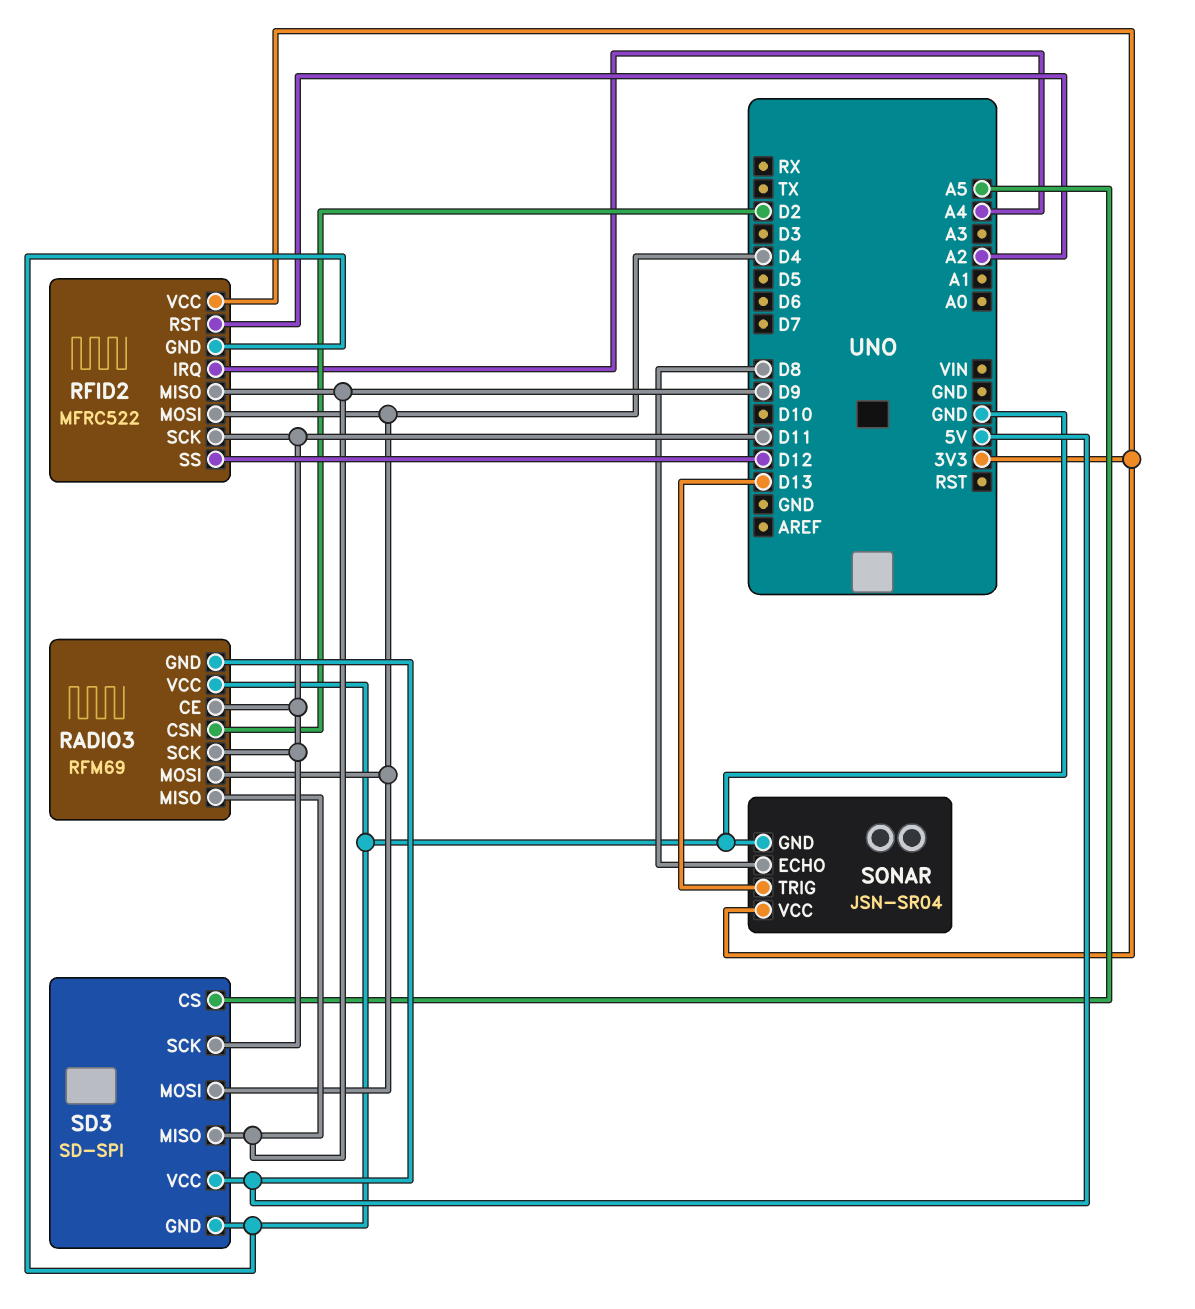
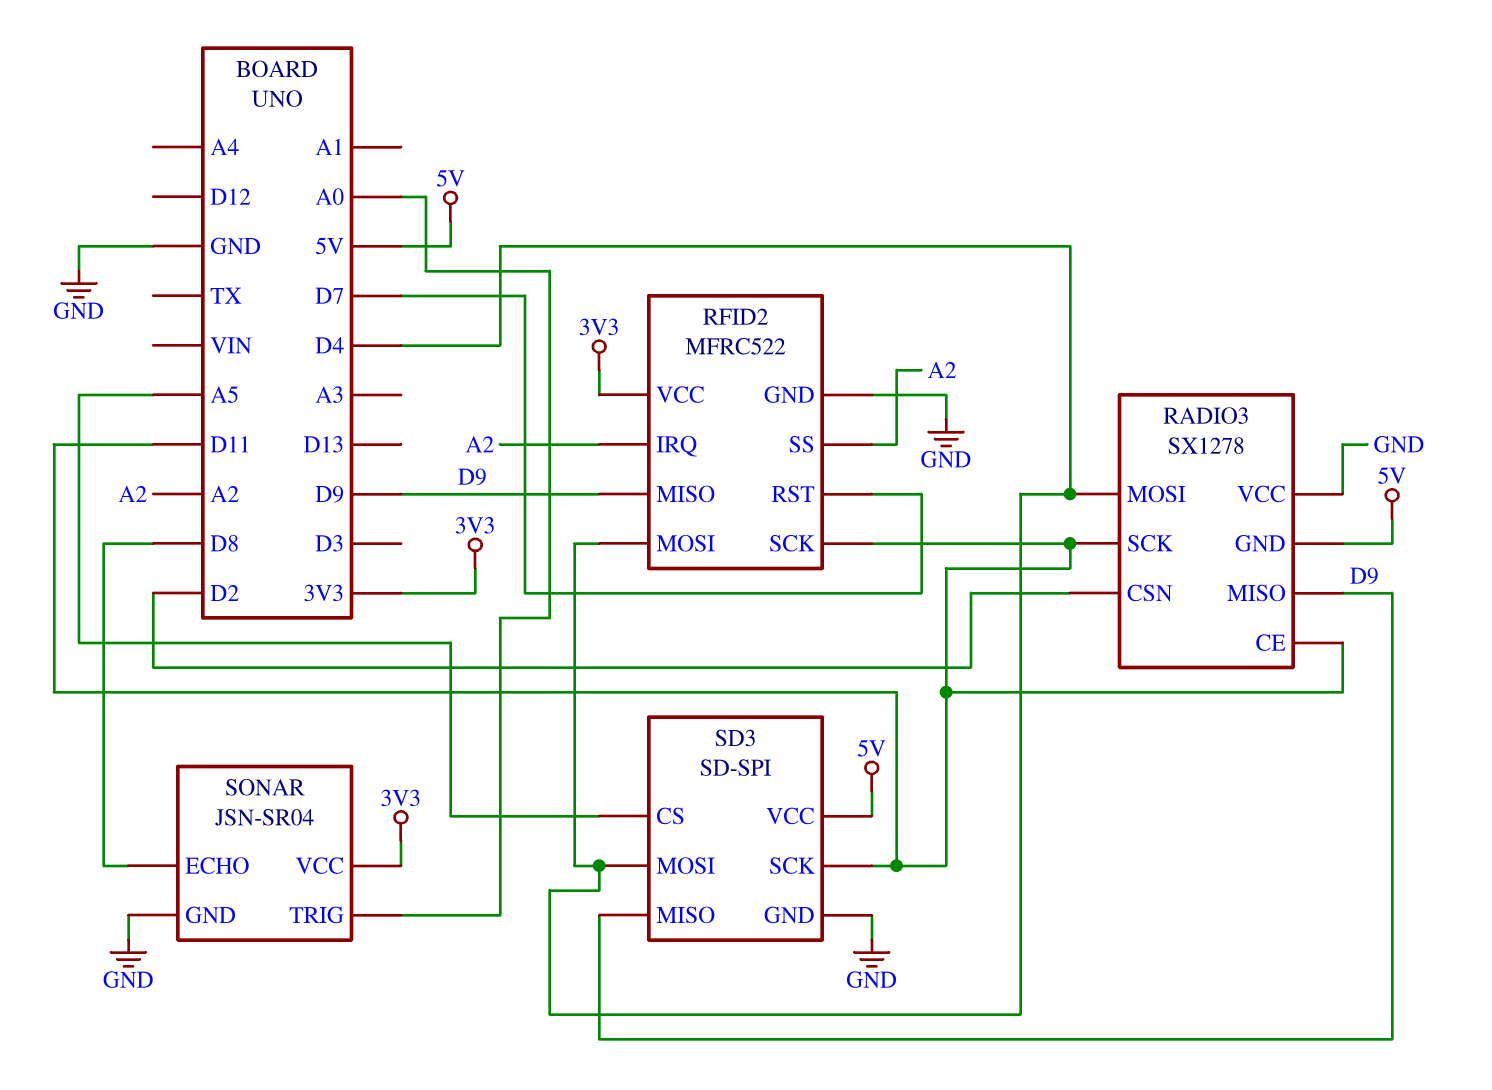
RADIO3: RFM69 -> SX1278
RFID2 pin IRQ: A4 -> A2
RFID2 pin RST: A2 -> D7
RFID2 pin SS: D12 -> A2
SONAR pin TRIG: D13 -> A0

